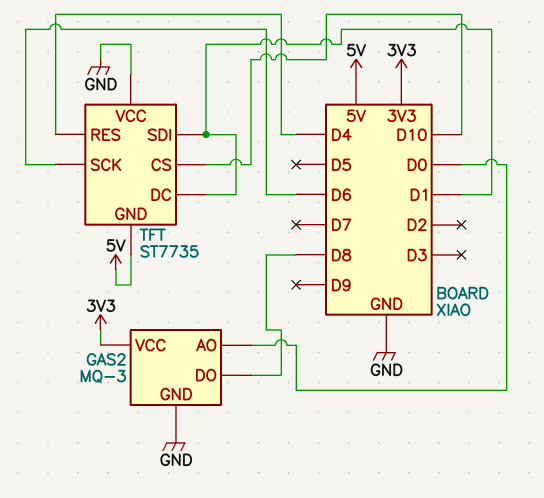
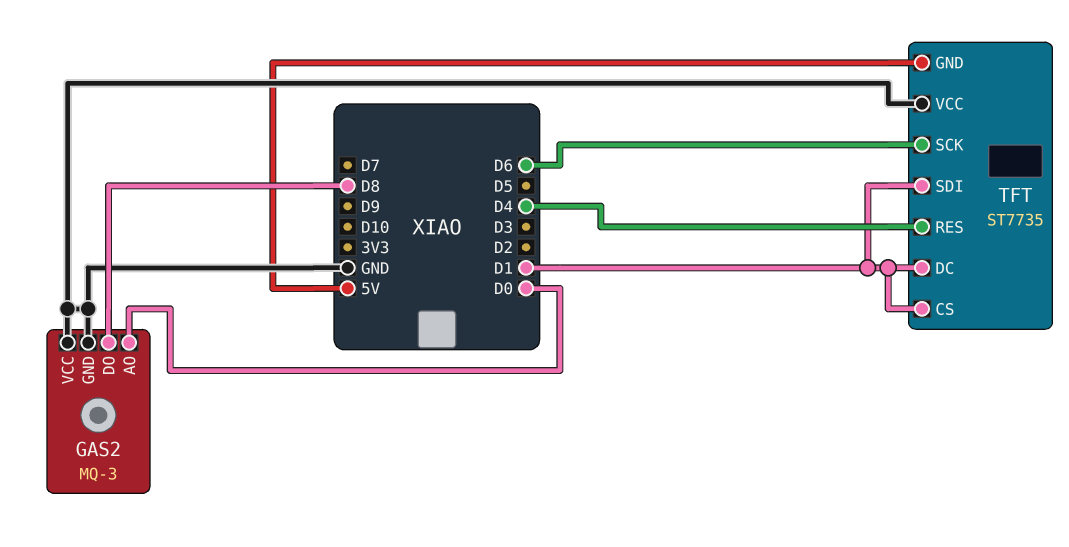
GAS2 pin VCC: 3V3 -> GND
TFT pin CS: D10 -> D1

